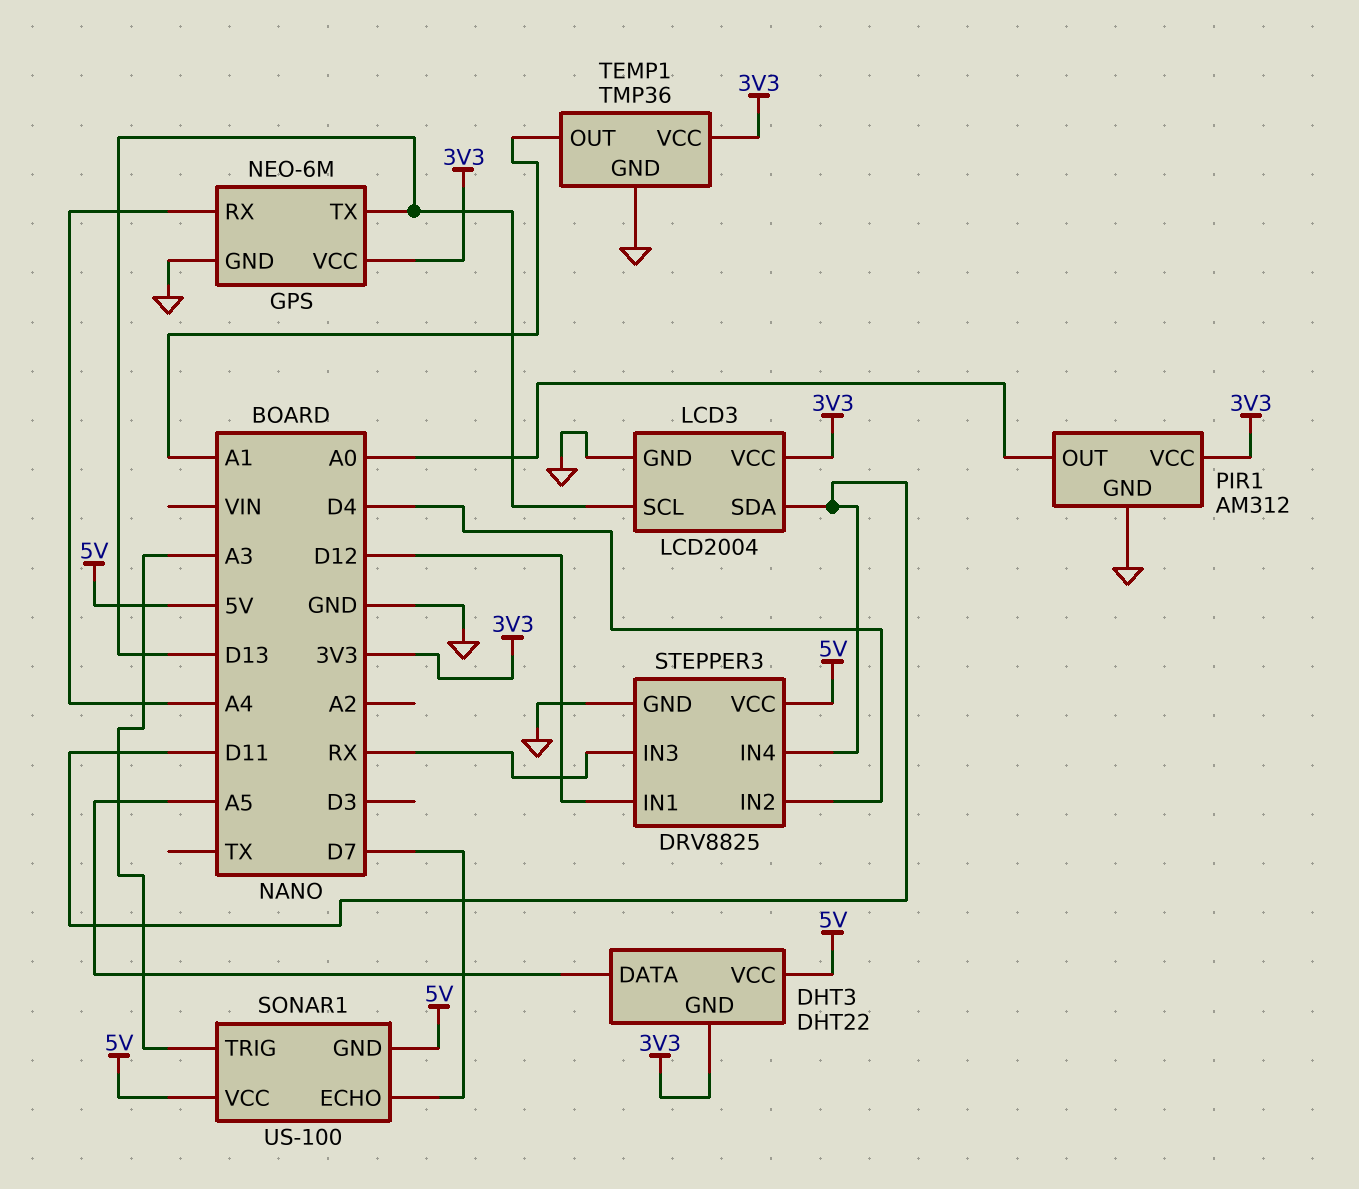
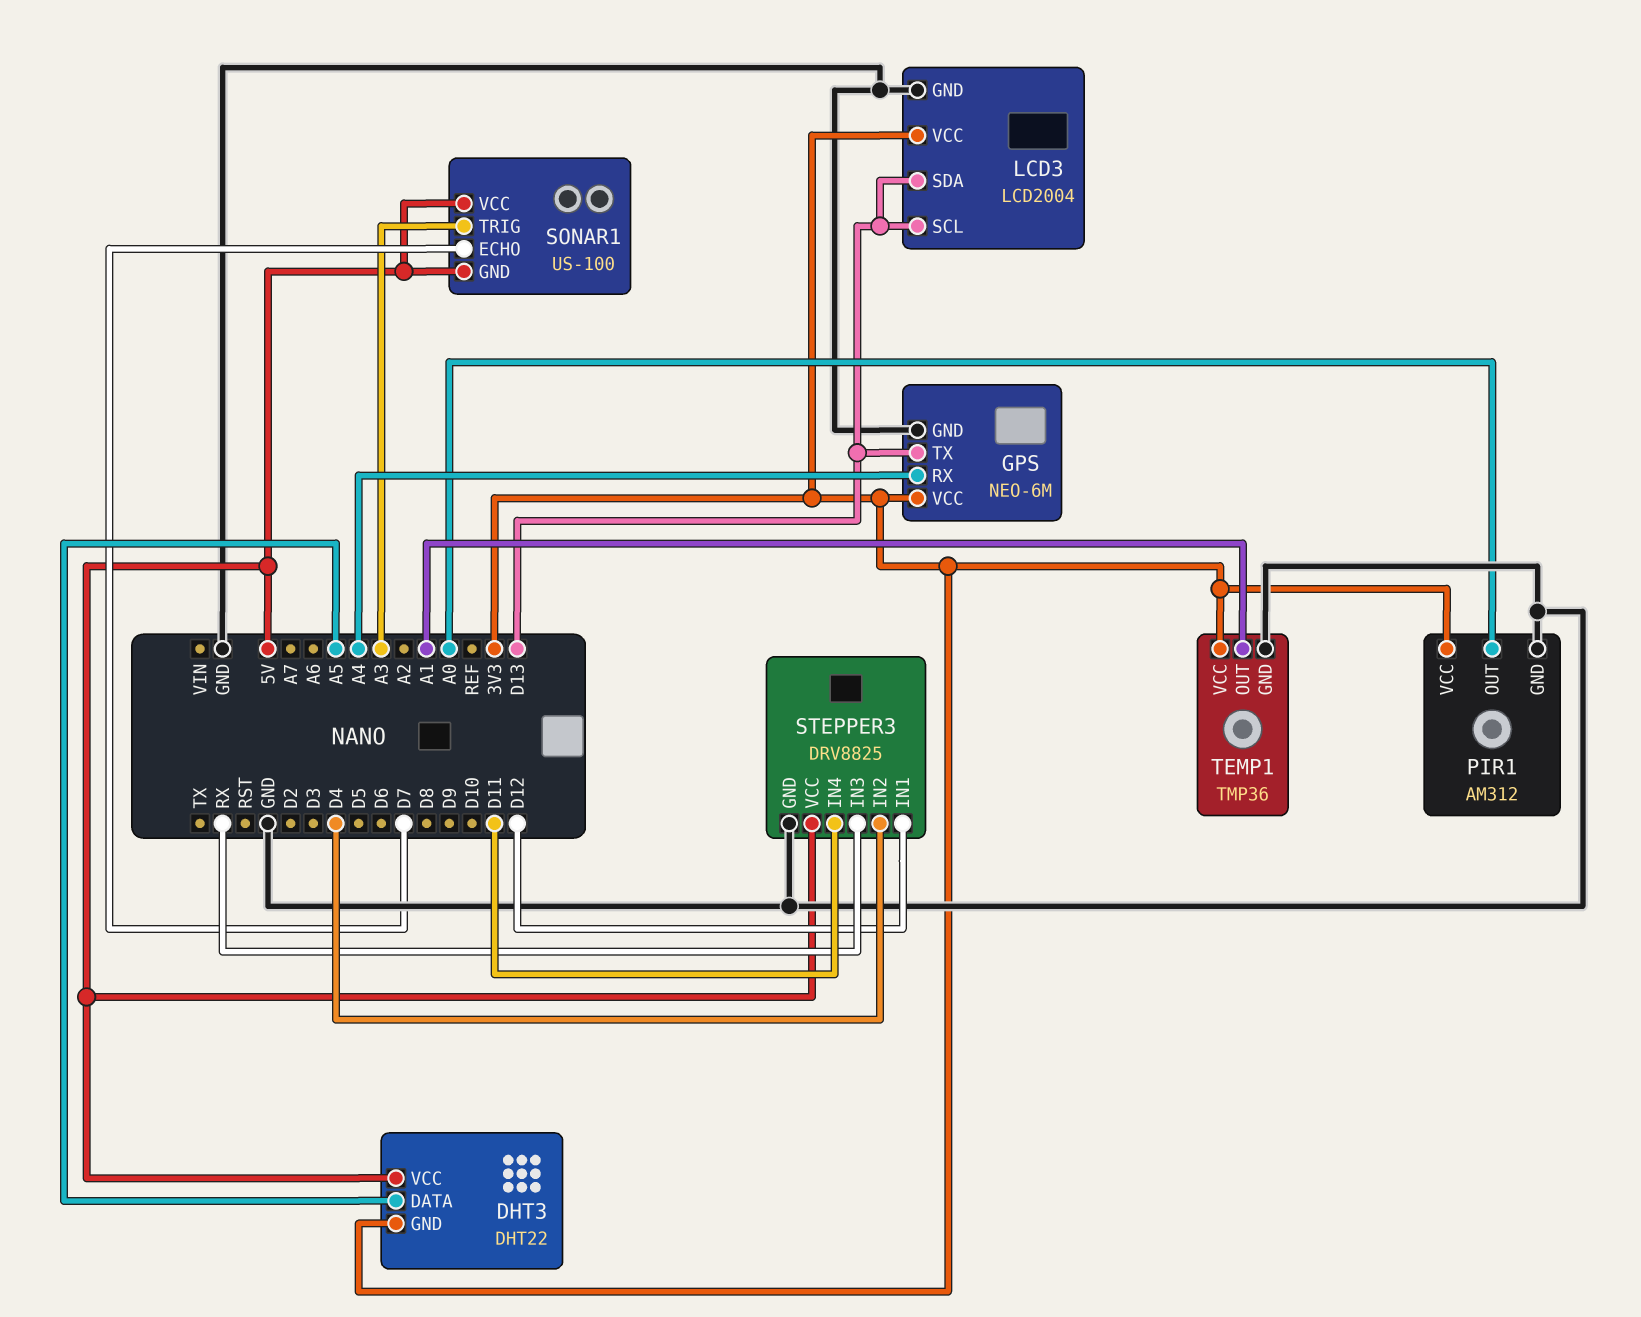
LCD3 pin SDA: D11 -> D13

